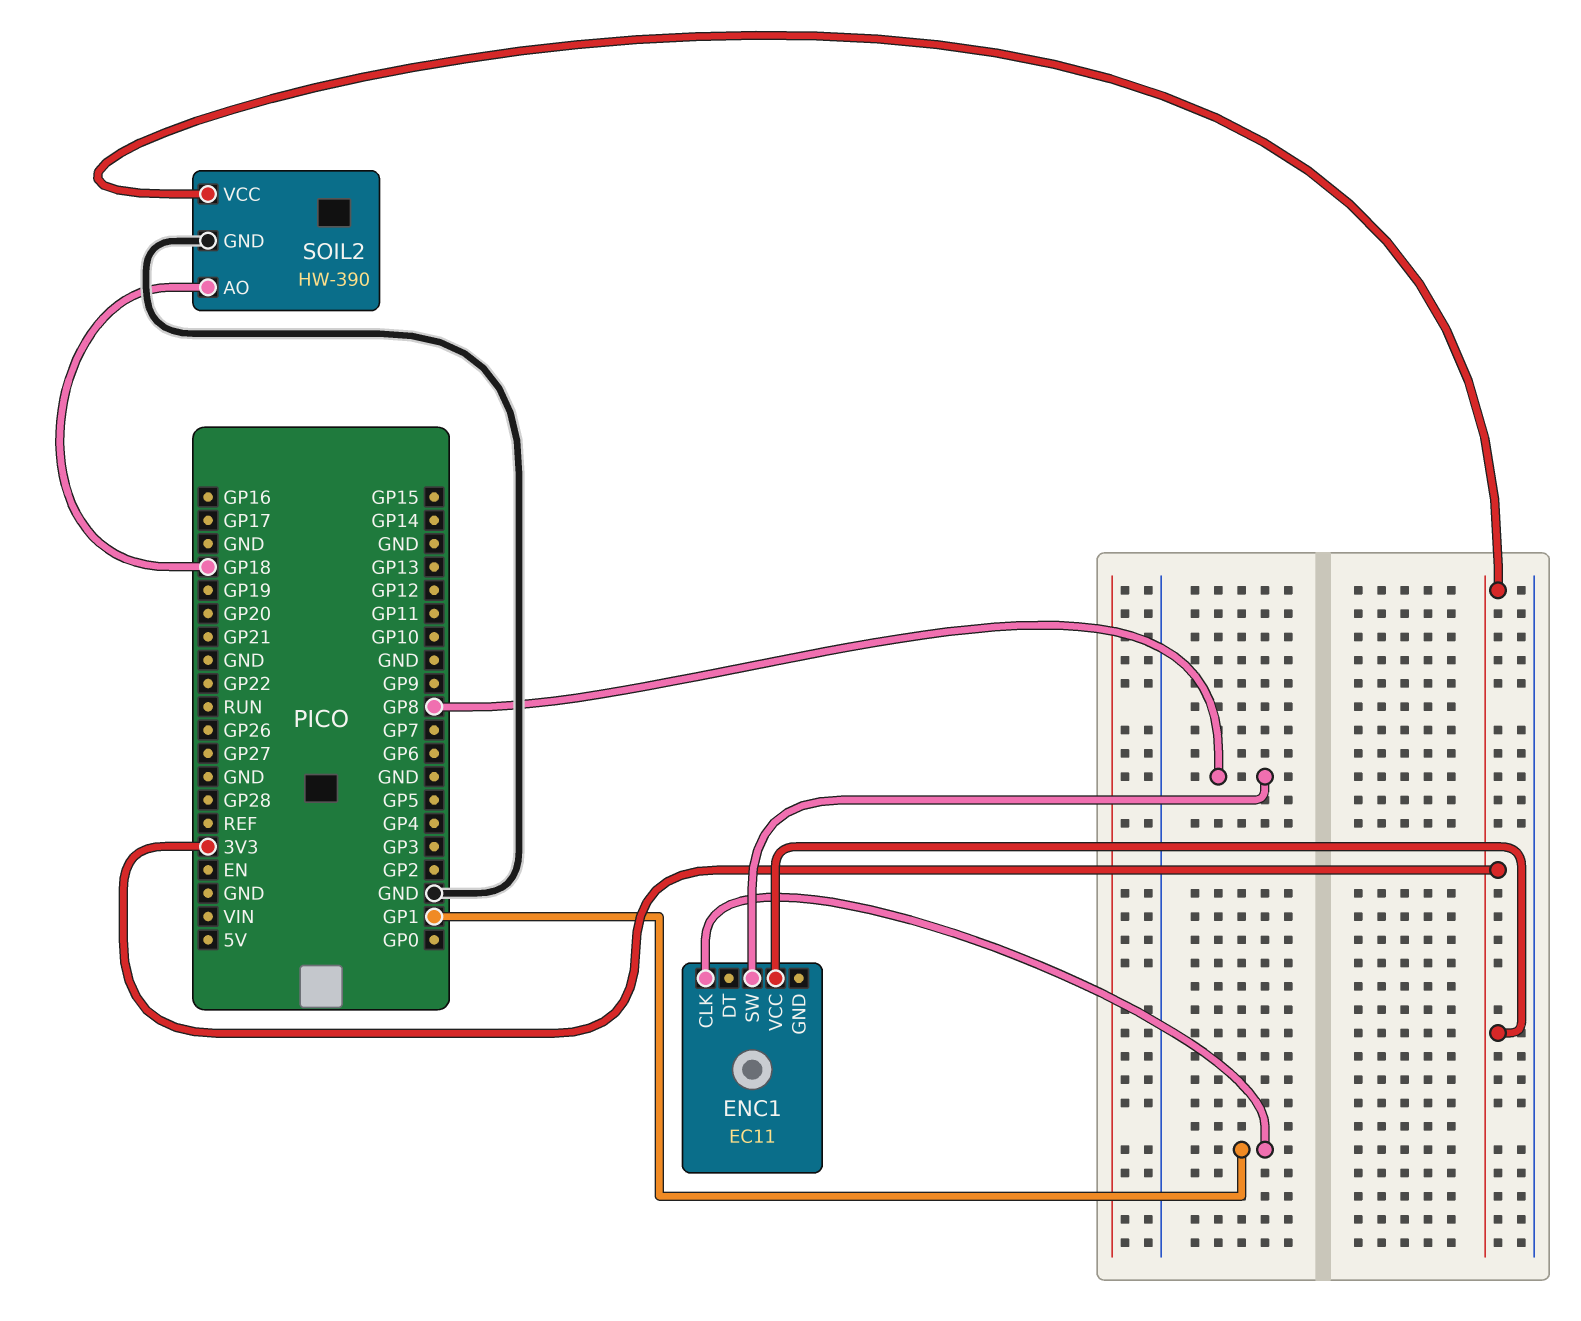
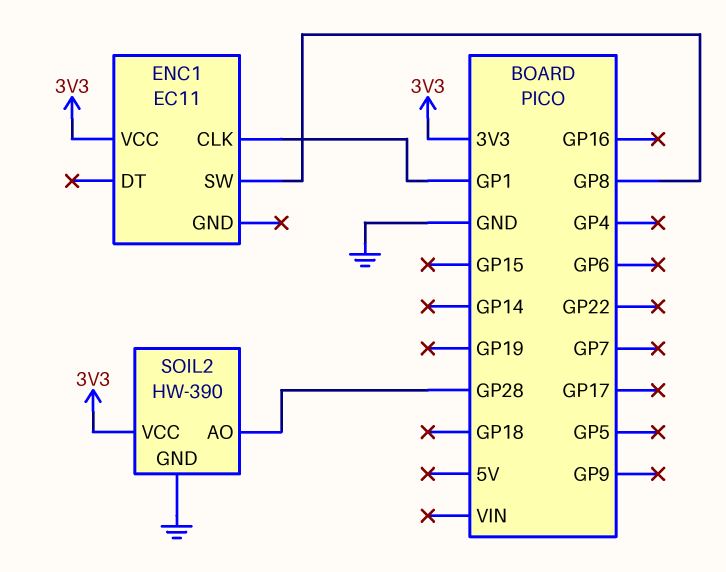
SOIL2 pin AO: GP18 -> GP28

